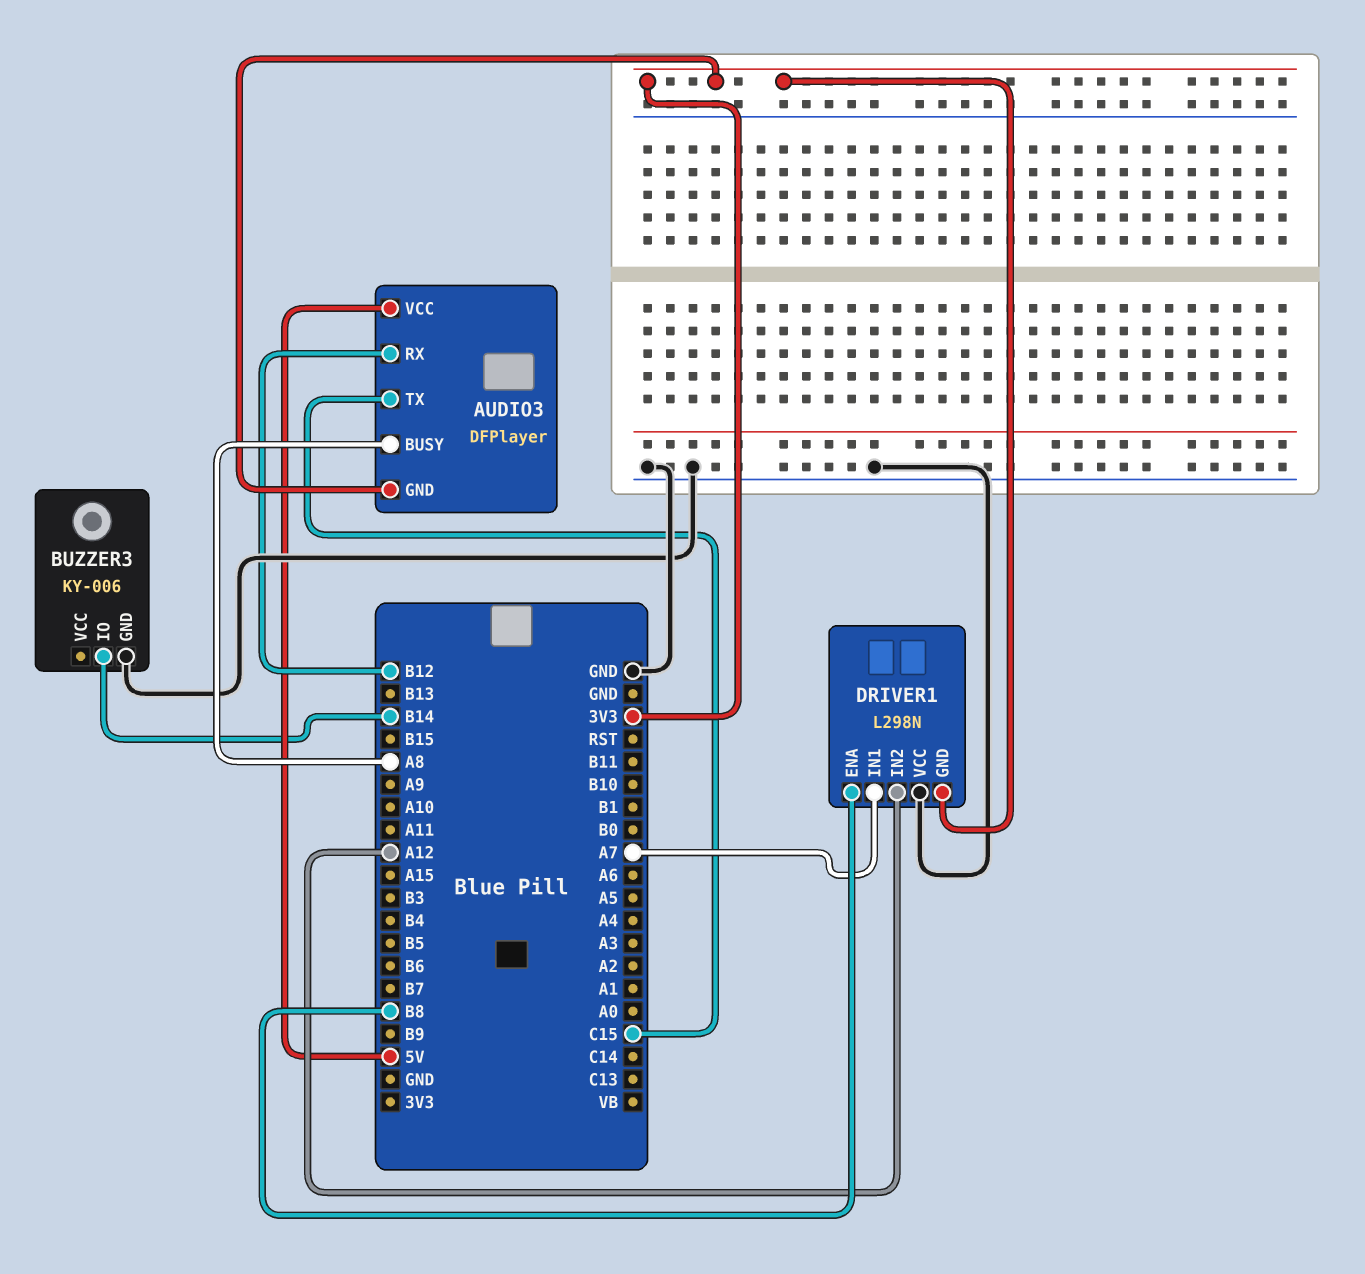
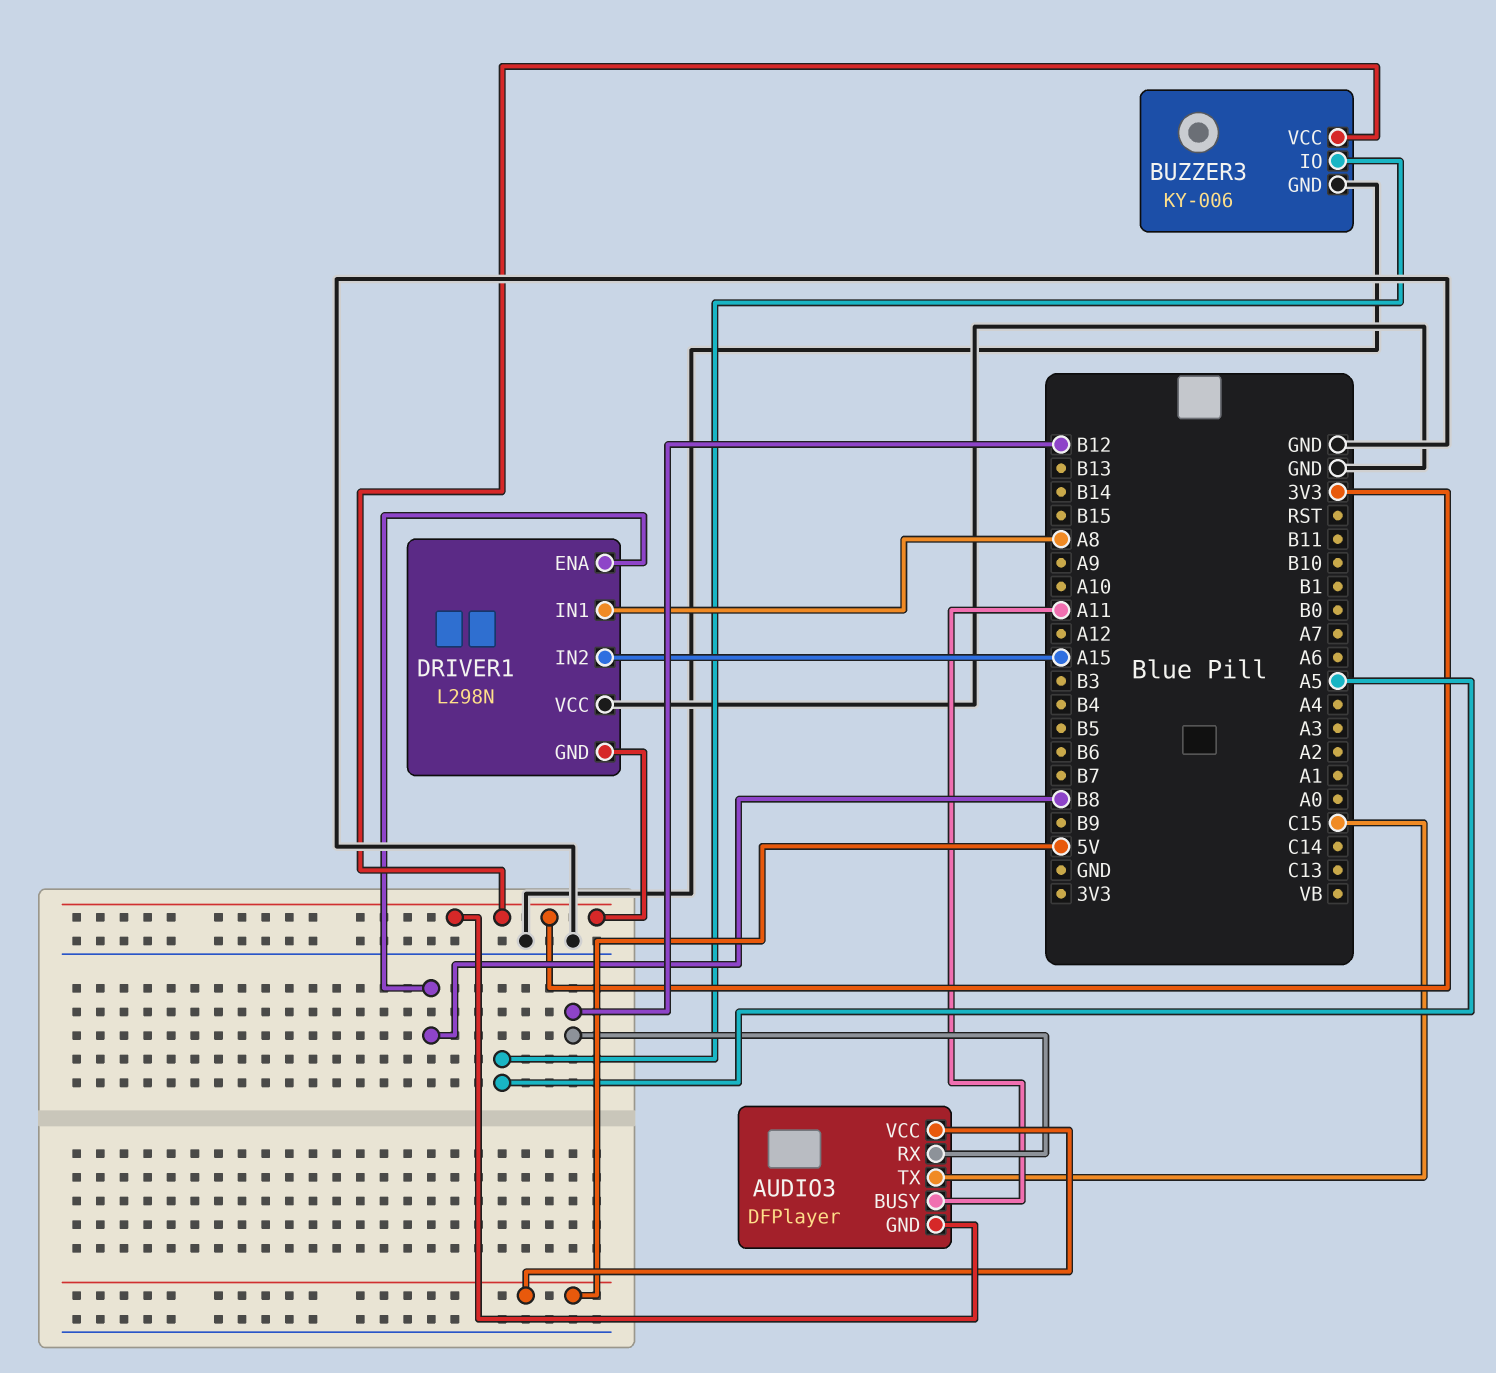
AUDIO3 pin BUSY: A8 -> A11
BUZZER3 pin IO: B14 -> A5
BUZZER3 pin VCC: none -> 3V3
DRIVER1 pin IN1: A7 -> A8
DRIVER1 pin IN2: A12 -> A15

